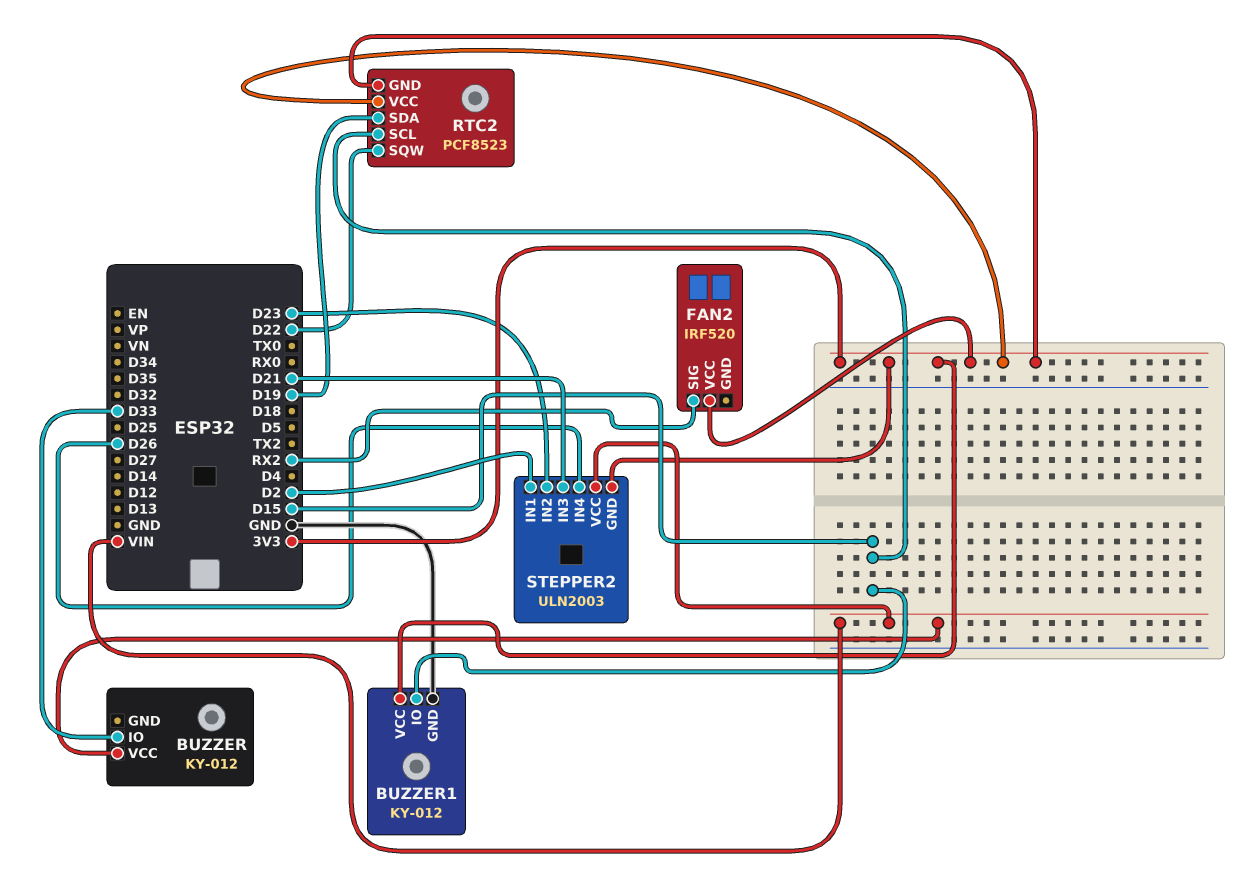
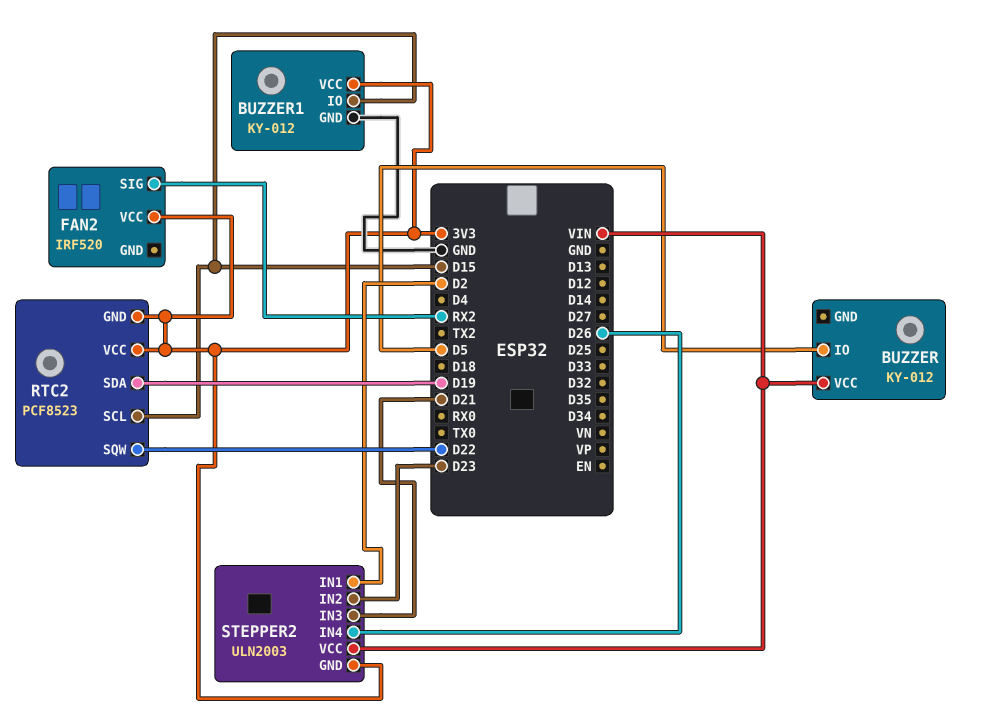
BUZZER pin IO: D33 -> D5

